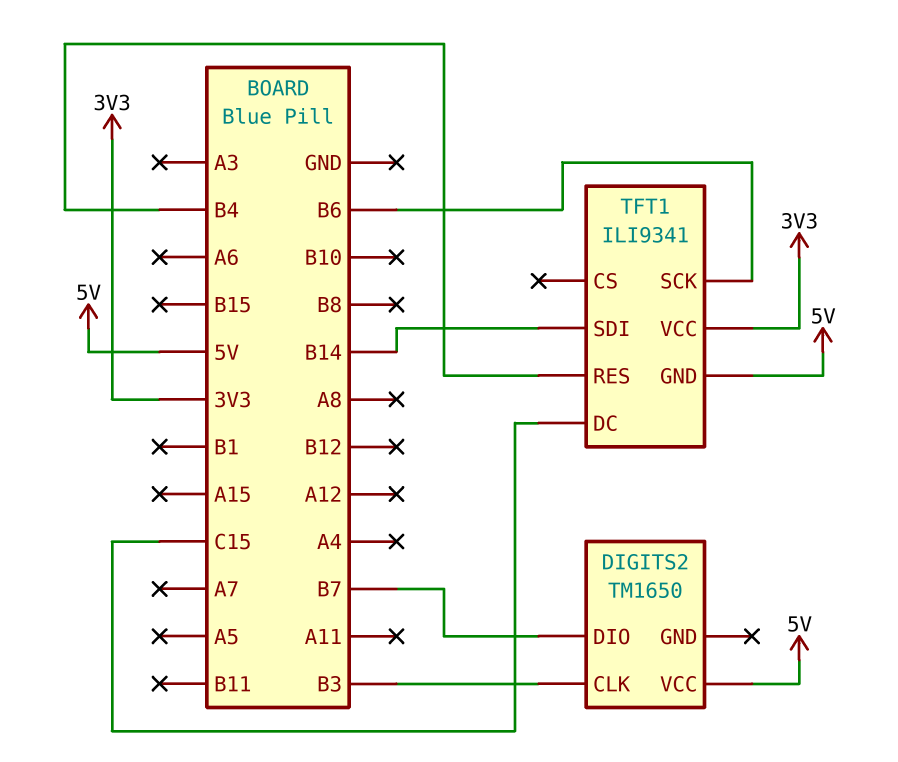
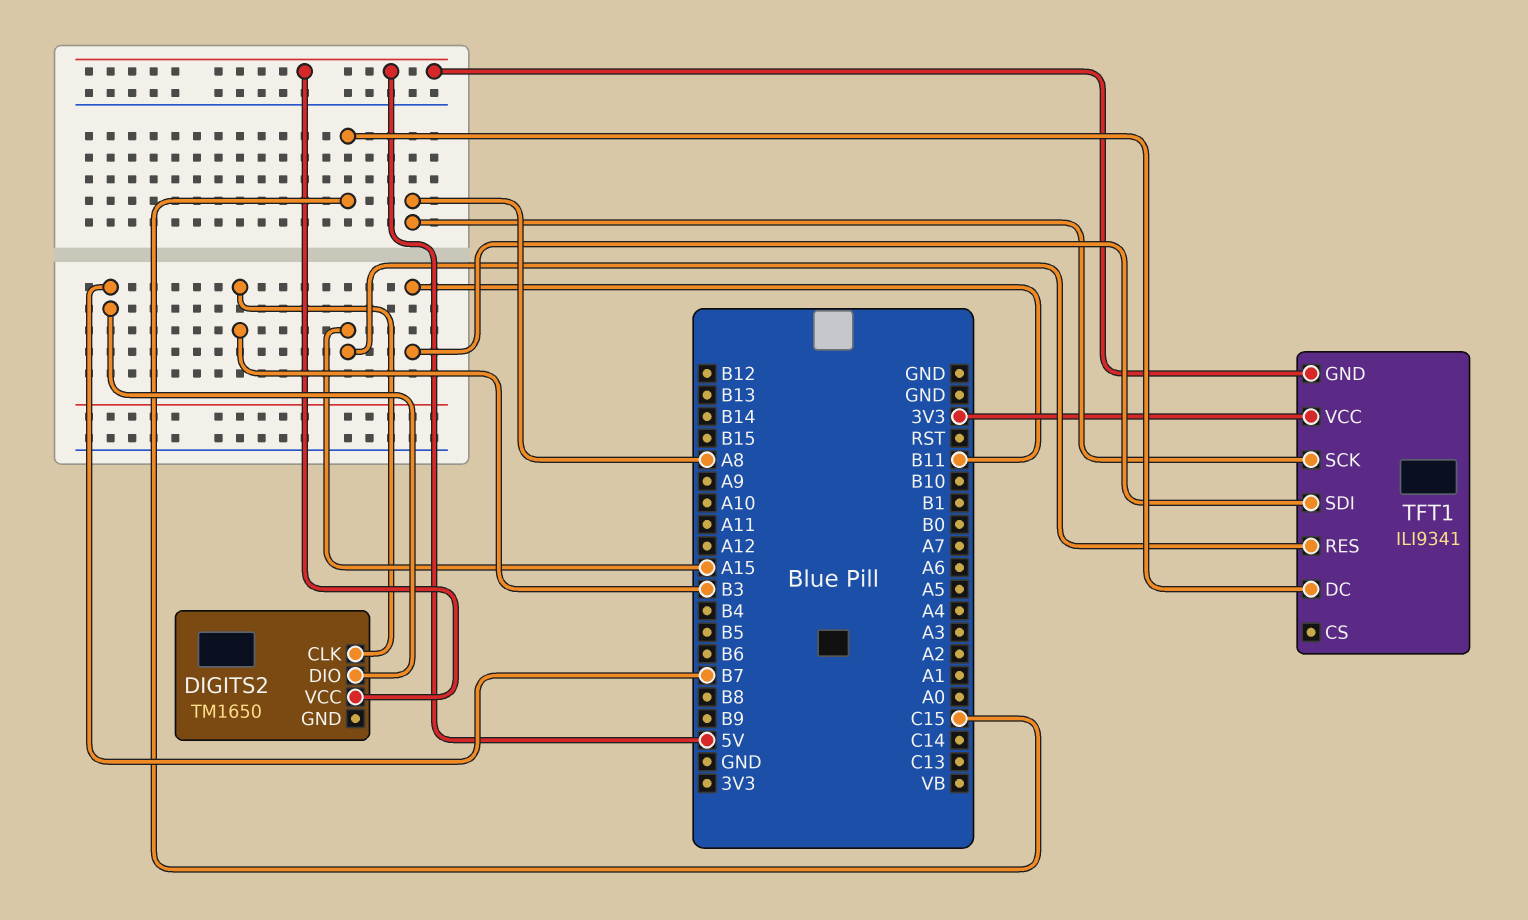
TFT1 pin RES: B4 -> A15
TFT1 pin SCK: B6 -> A8
TFT1 pin SDI: B14 -> B11

